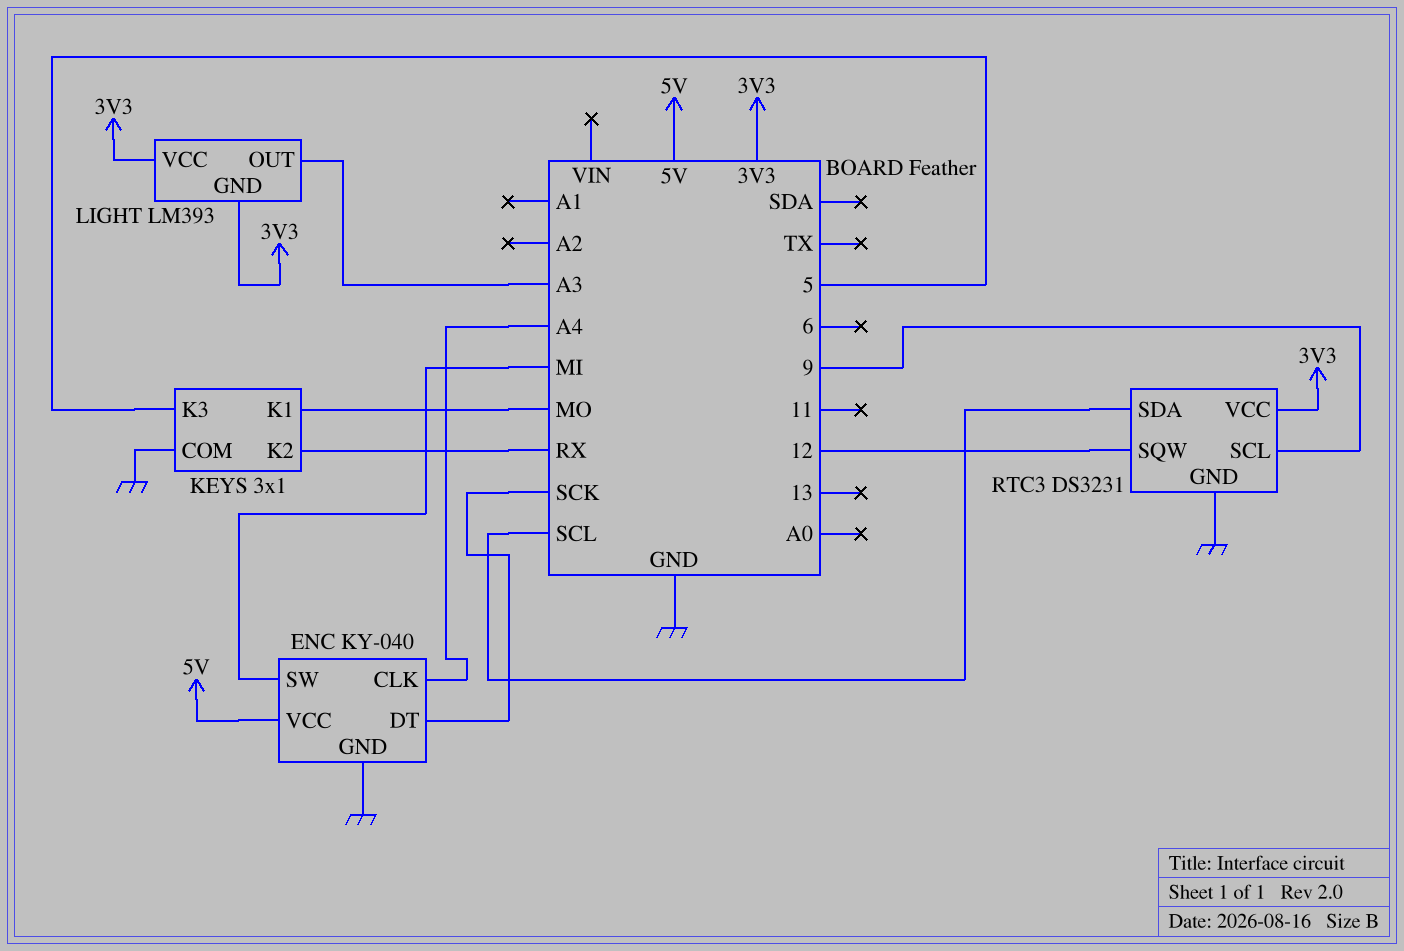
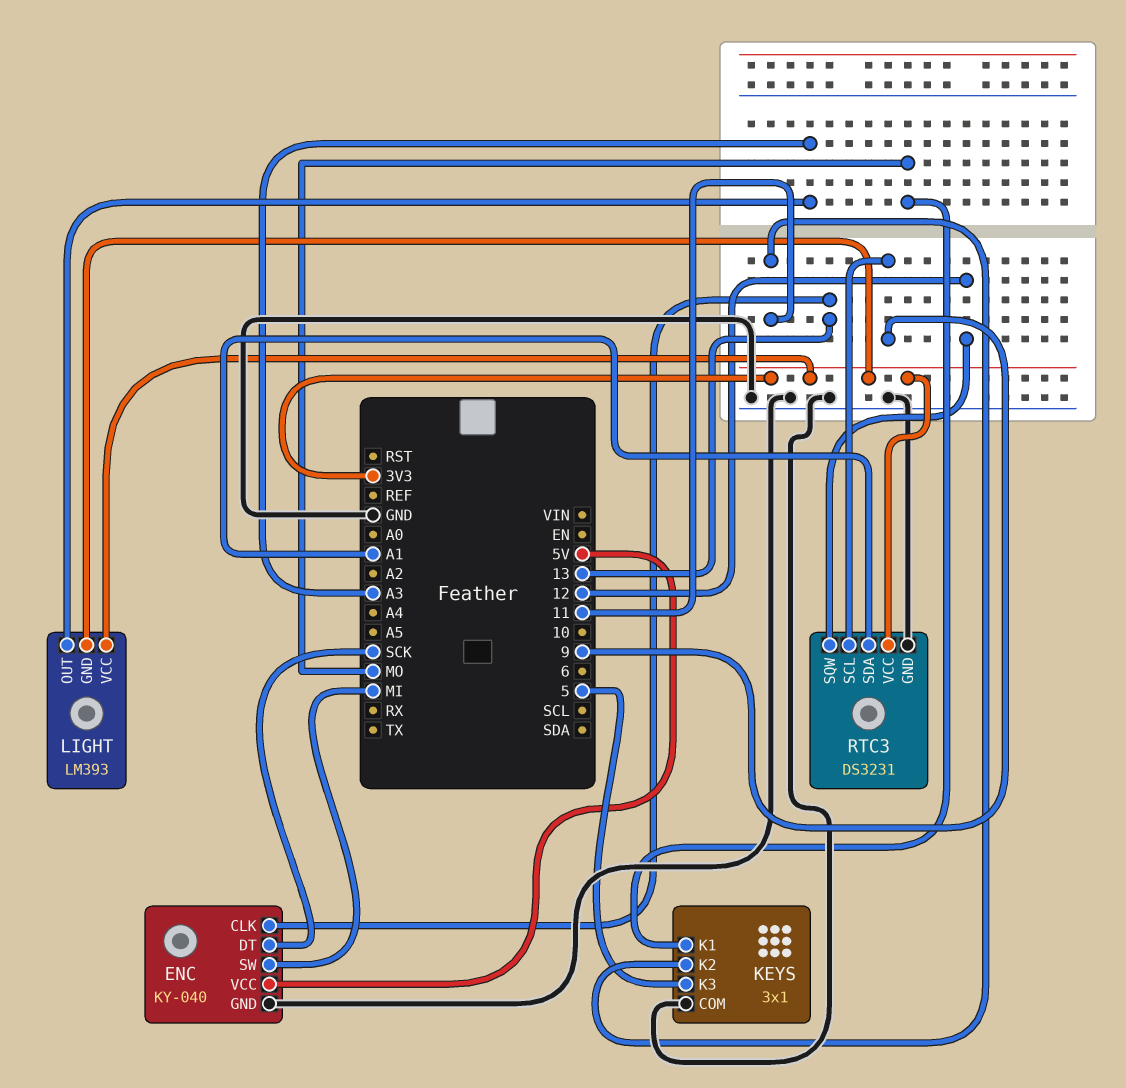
ENC pin CLK: A4 -> 13
KEYS pin K2: RX -> 11
RTC3 pin SDA: SCL -> A1

